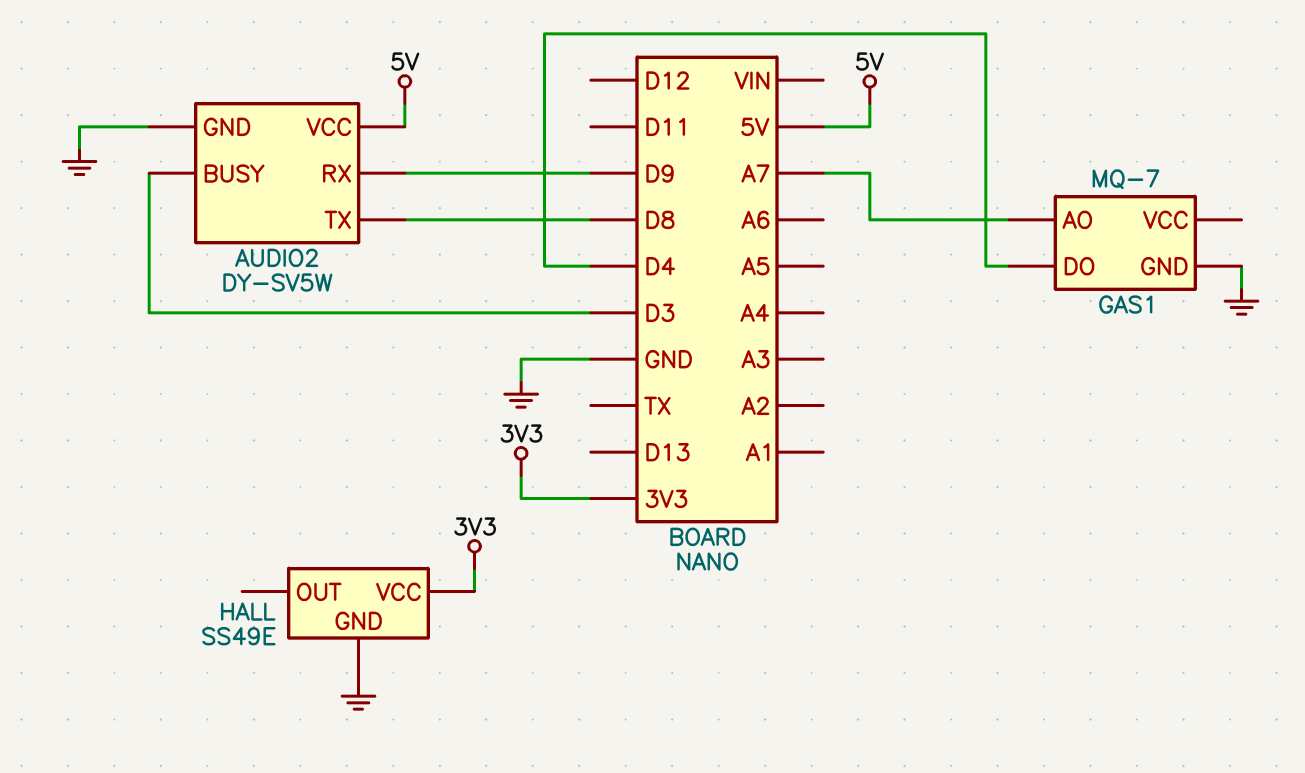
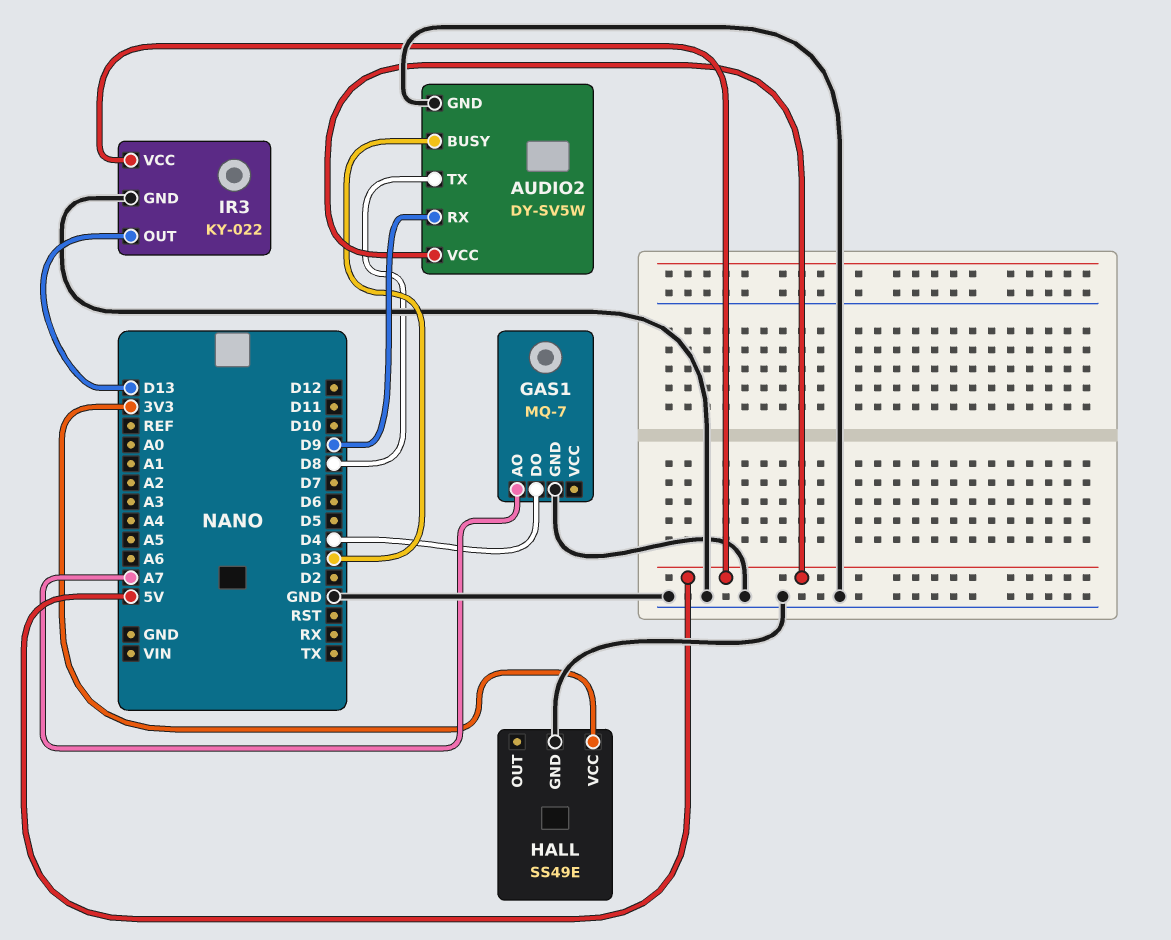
IR3: none -> KY-022
IR3 pin GND: none -> GND
IR3 pin OUT: none -> D13
IR3 pin VCC: none -> 5V

